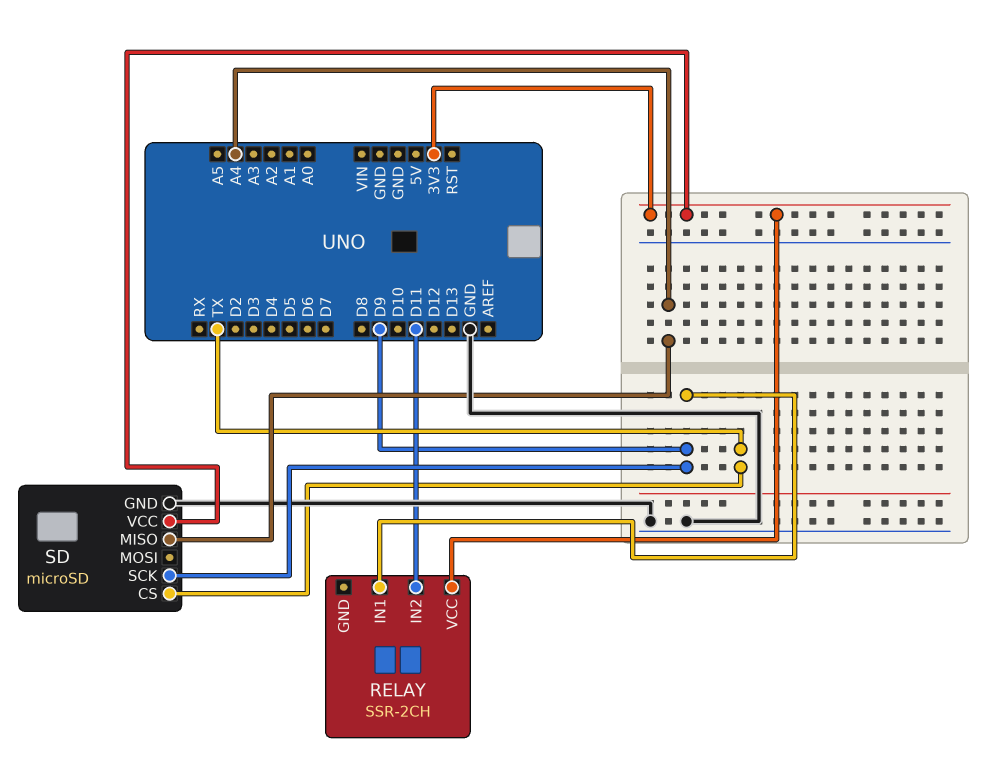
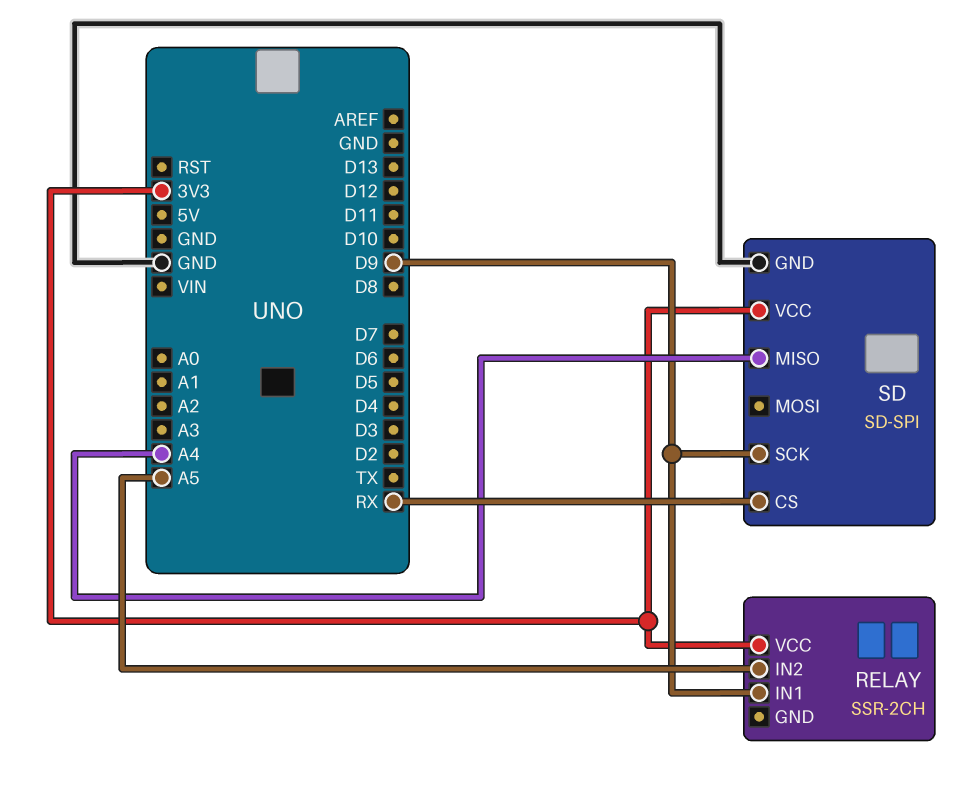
RELAY pin IN2: D11 -> A5
SD: microSD -> SD-SPI
SD pin CS: TX -> RX

